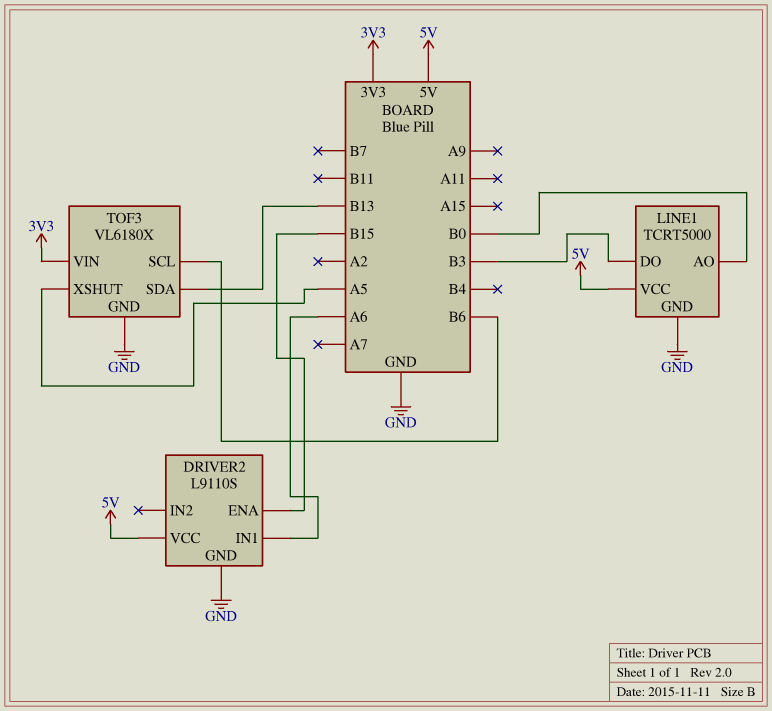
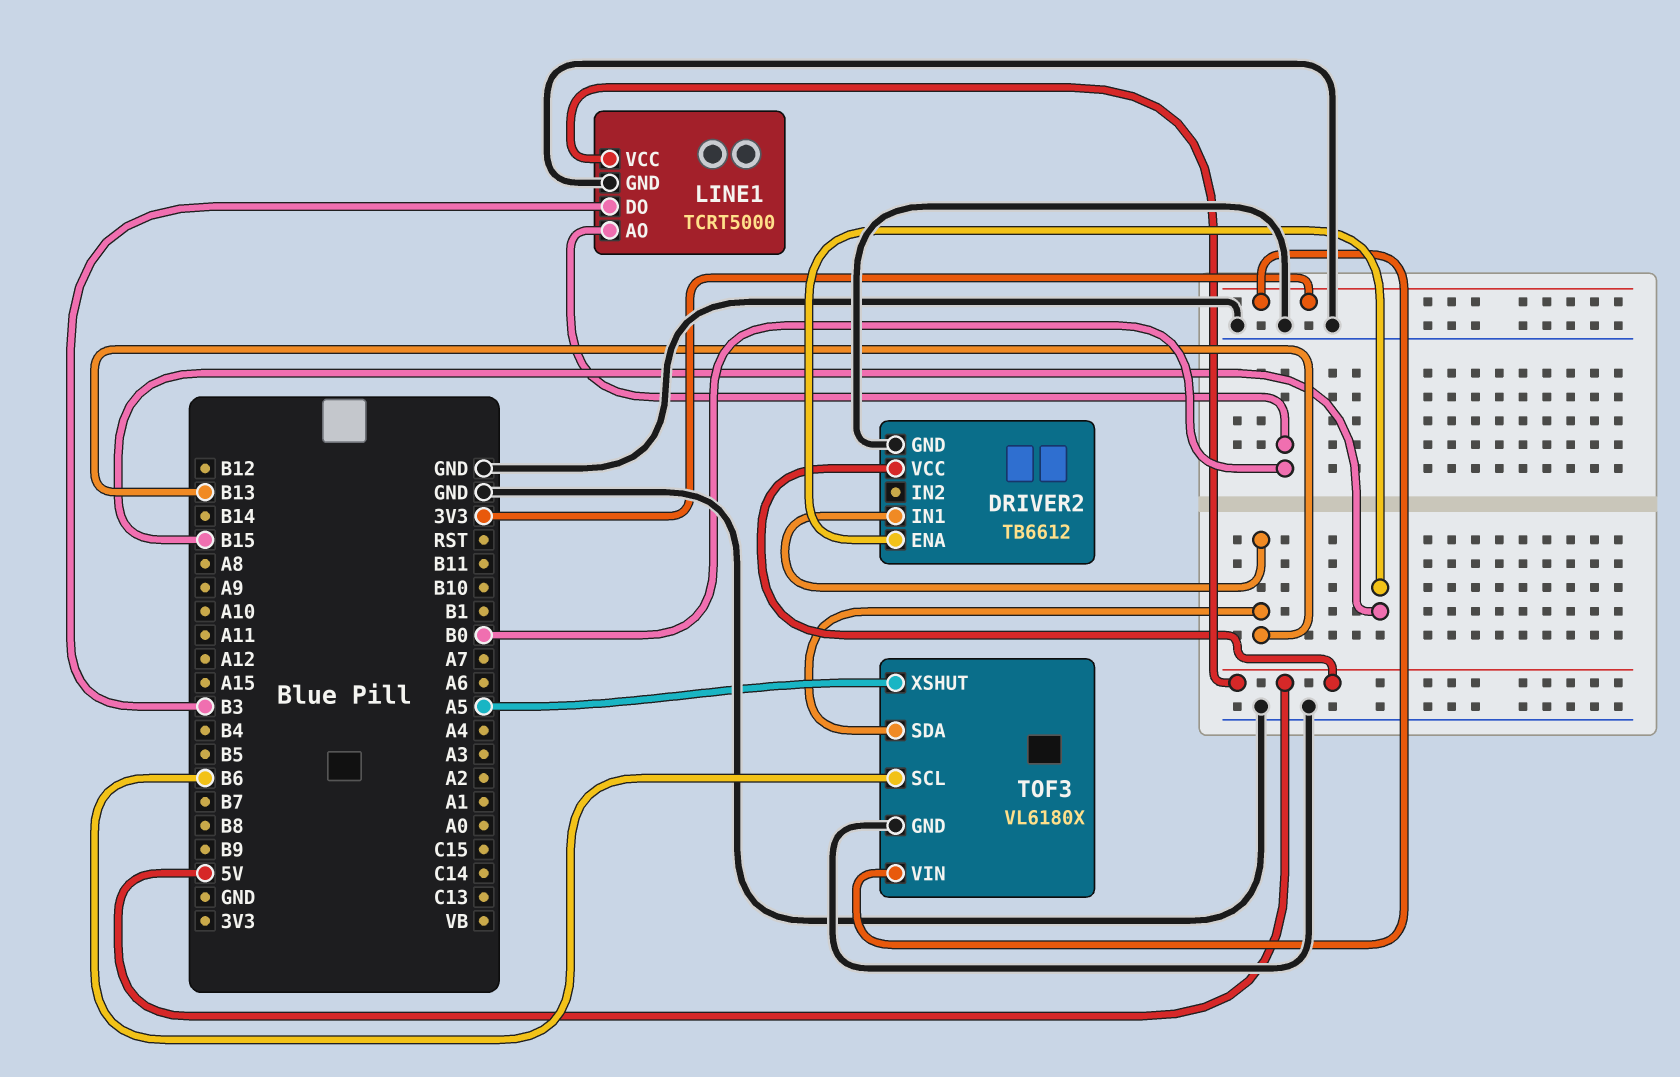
DRIVER2: L9110S -> TB6612
DRIVER2 pin IN1: A6 -> B13

